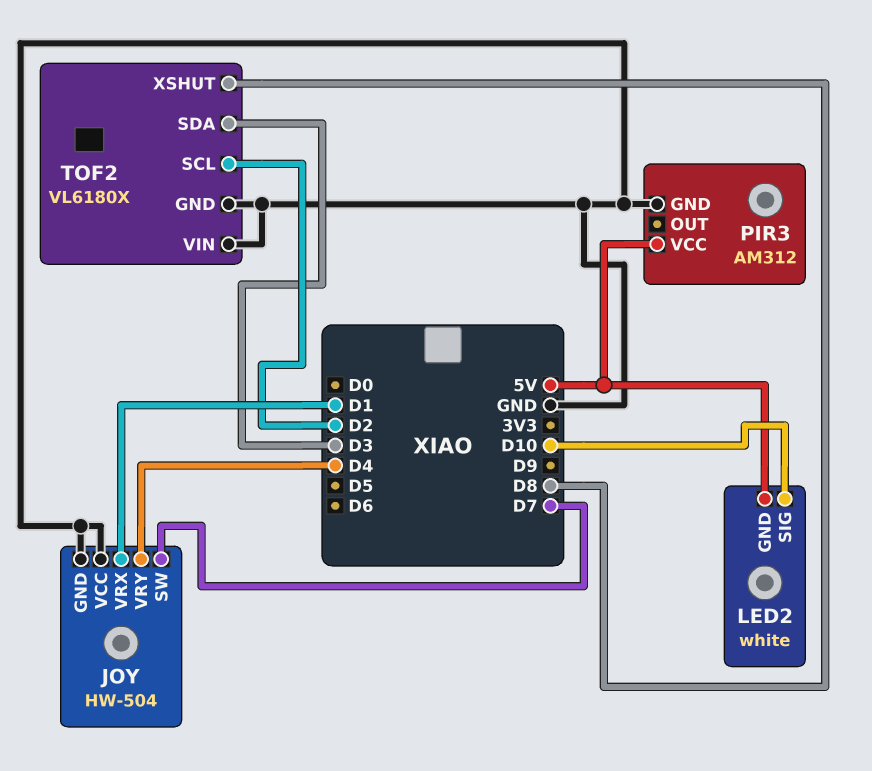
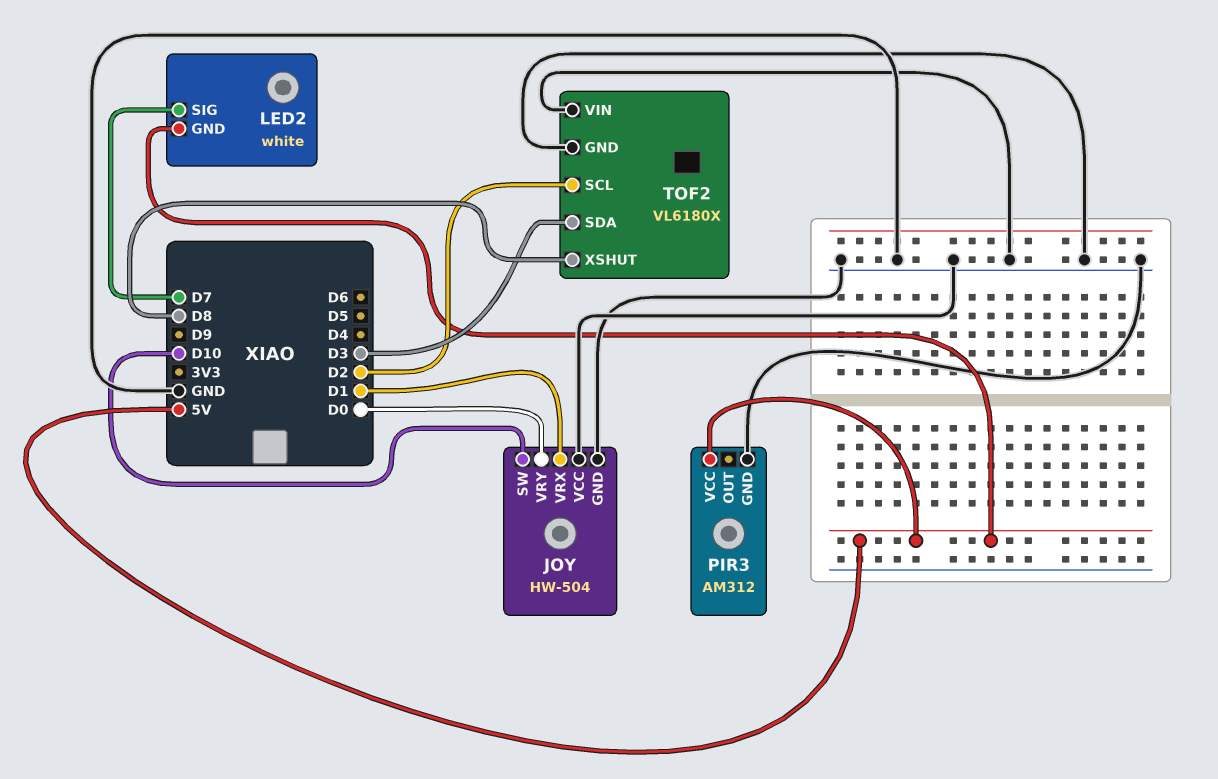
JOY pin SW: D7 -> D10
JOY pin VRY: D4 -> D0
LED2 pin SIG: D10 -> D7

